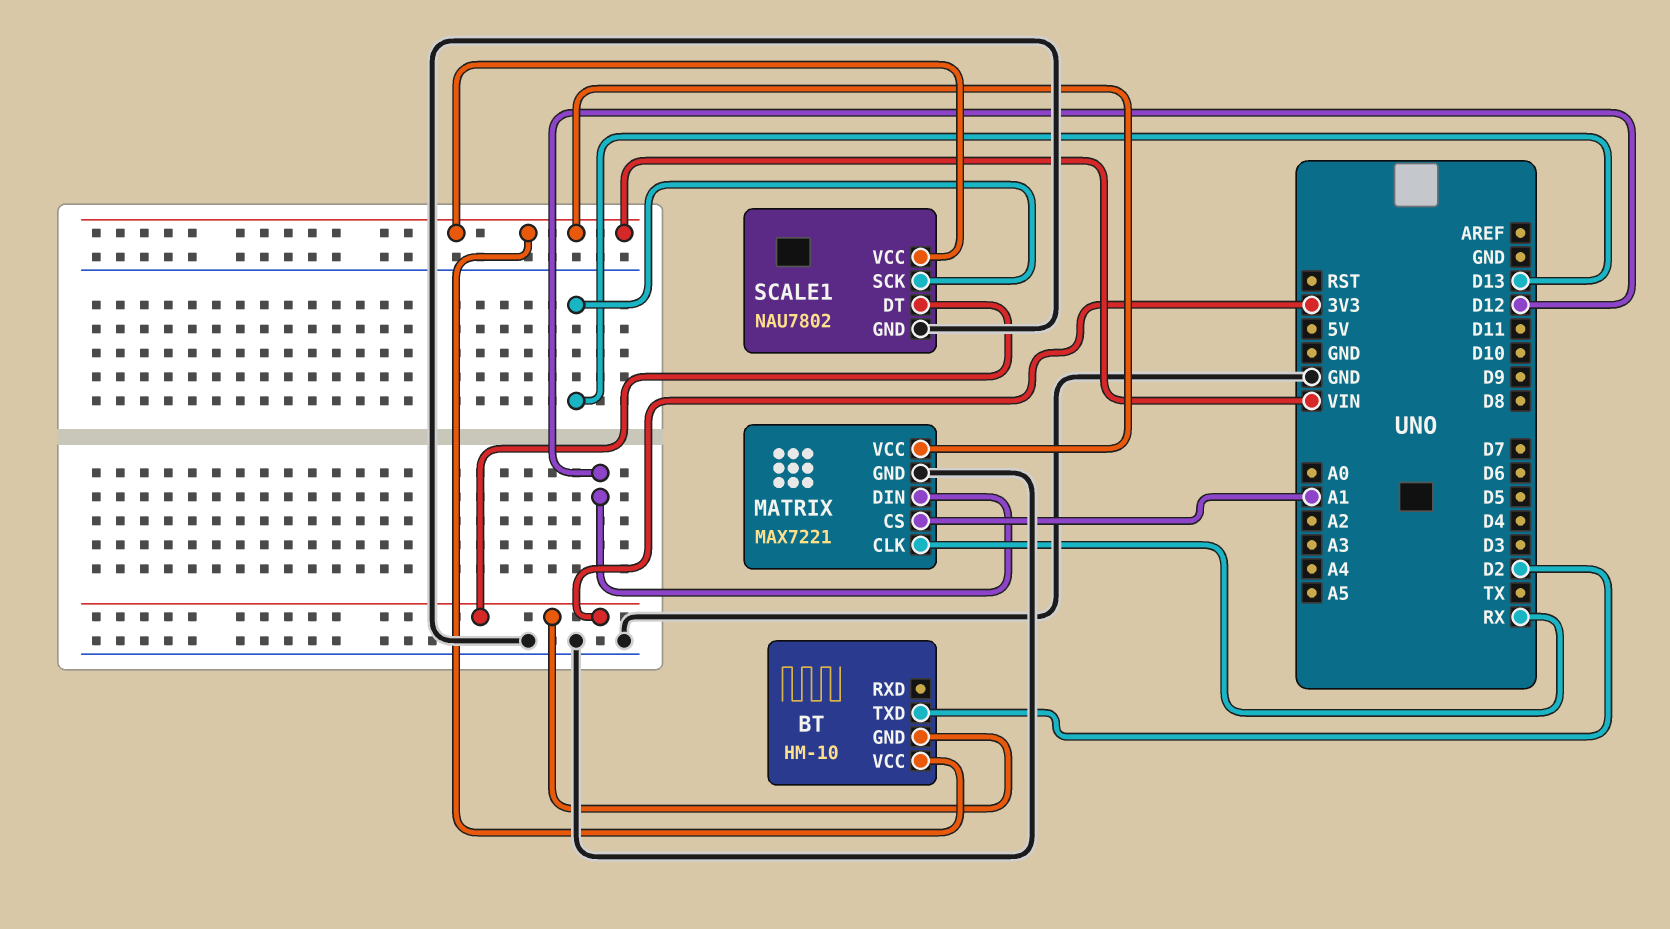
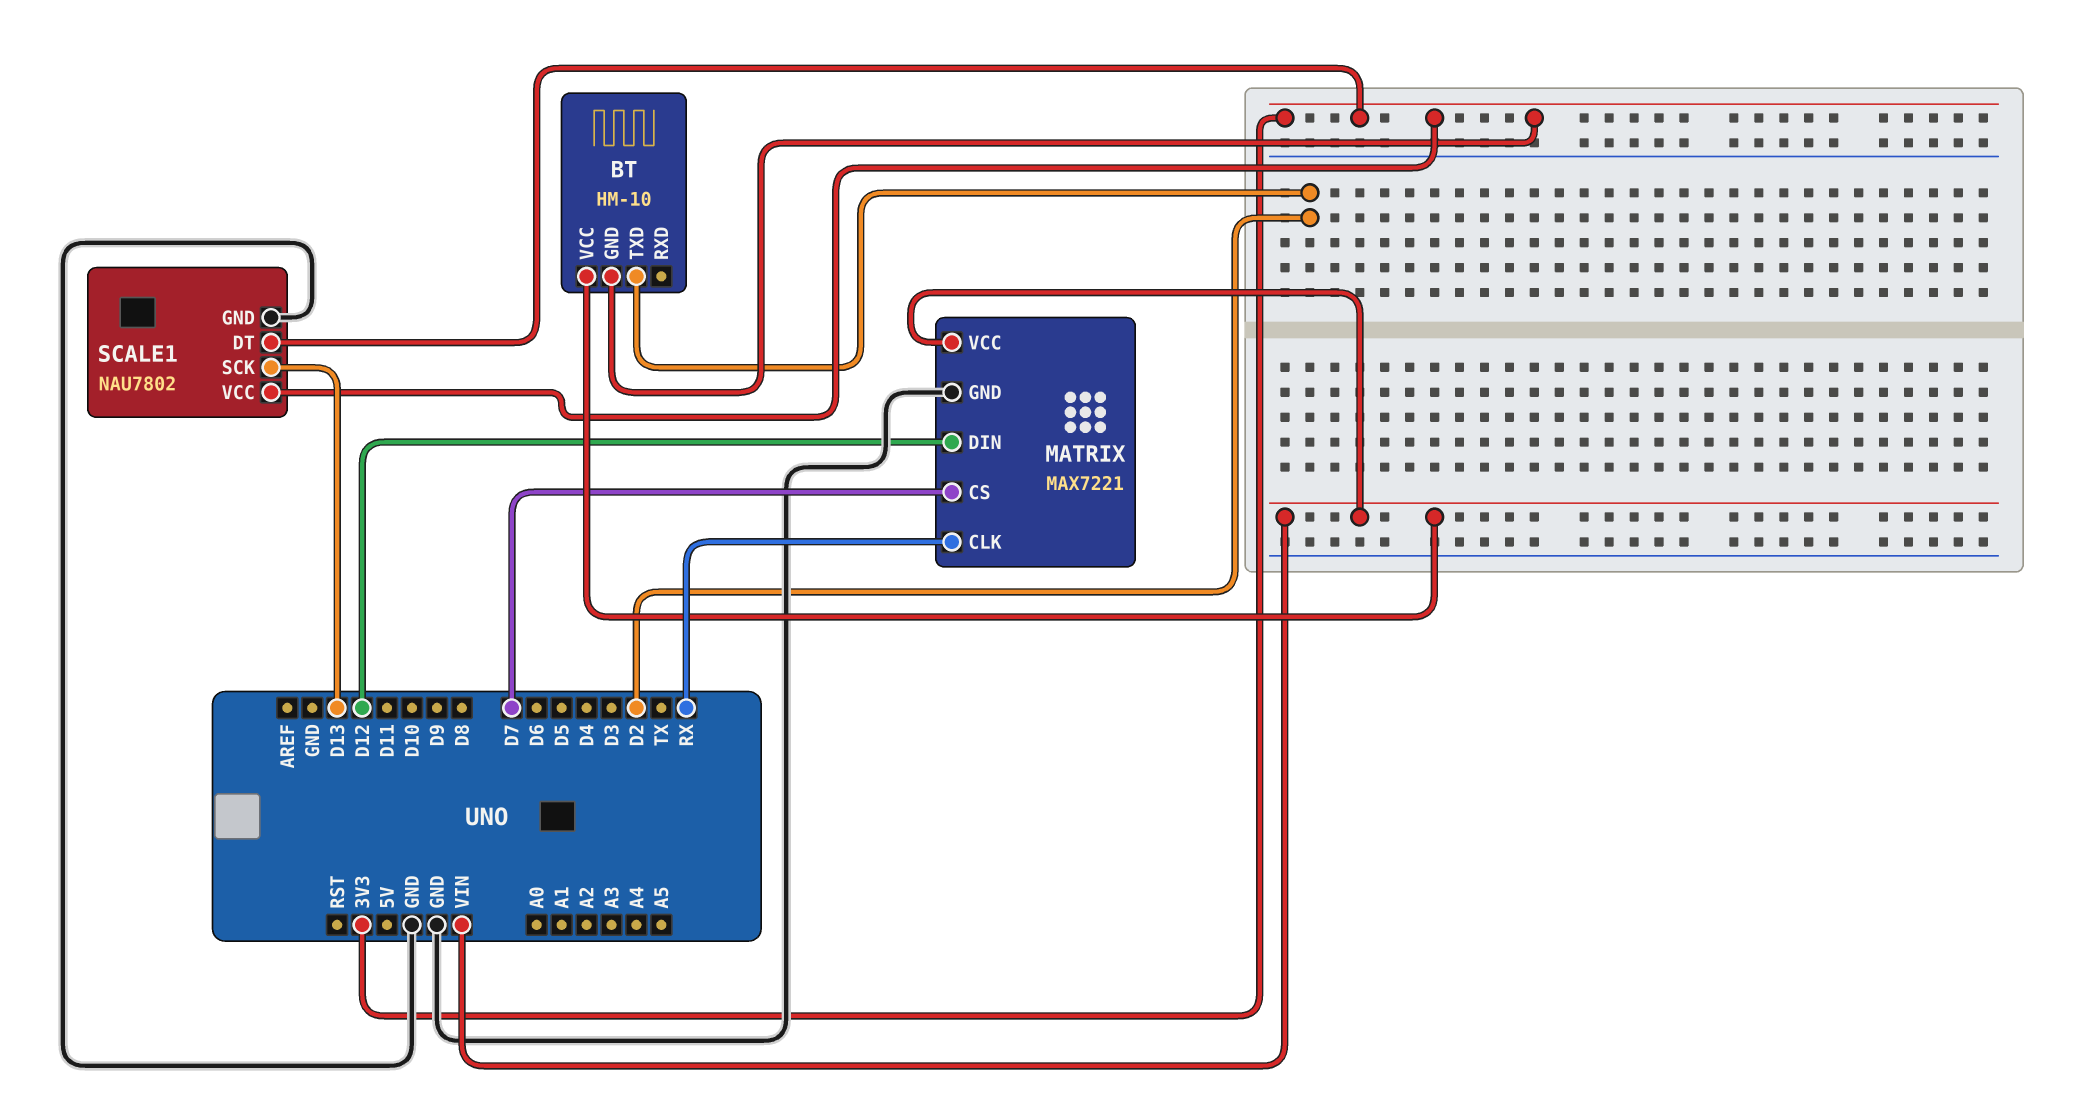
MATRIX pin CS: A1 -> D7
SCALE1 pin VCC: VIN -> 3V3

